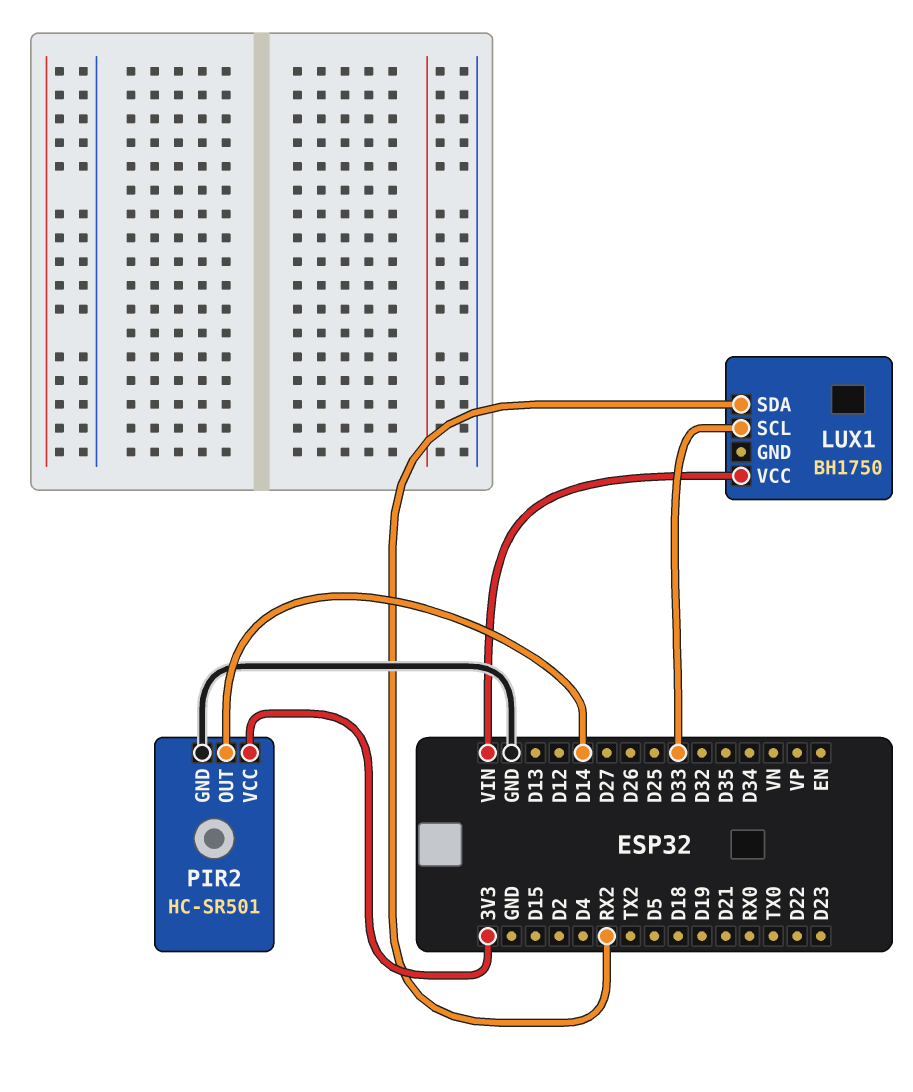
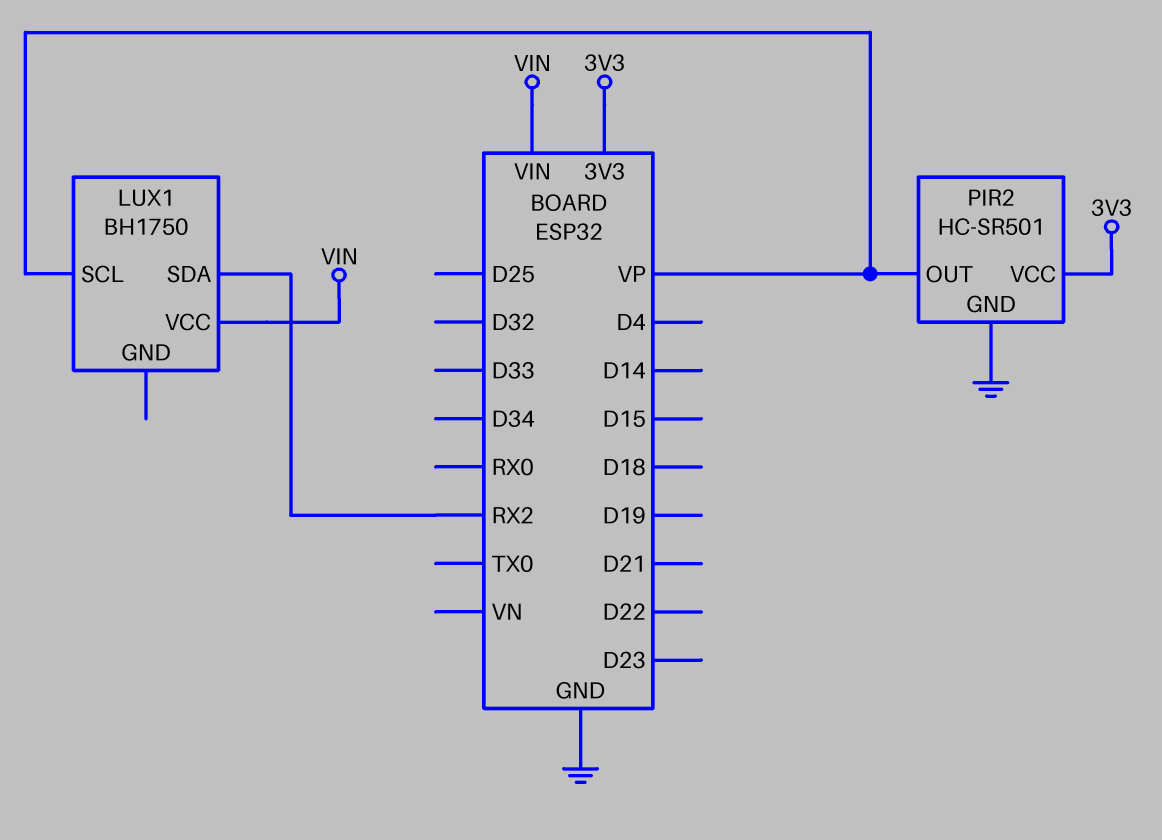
LUX1 pin SCL: D33 -> VP
PIR2 pin OUT: D14 -> VP

